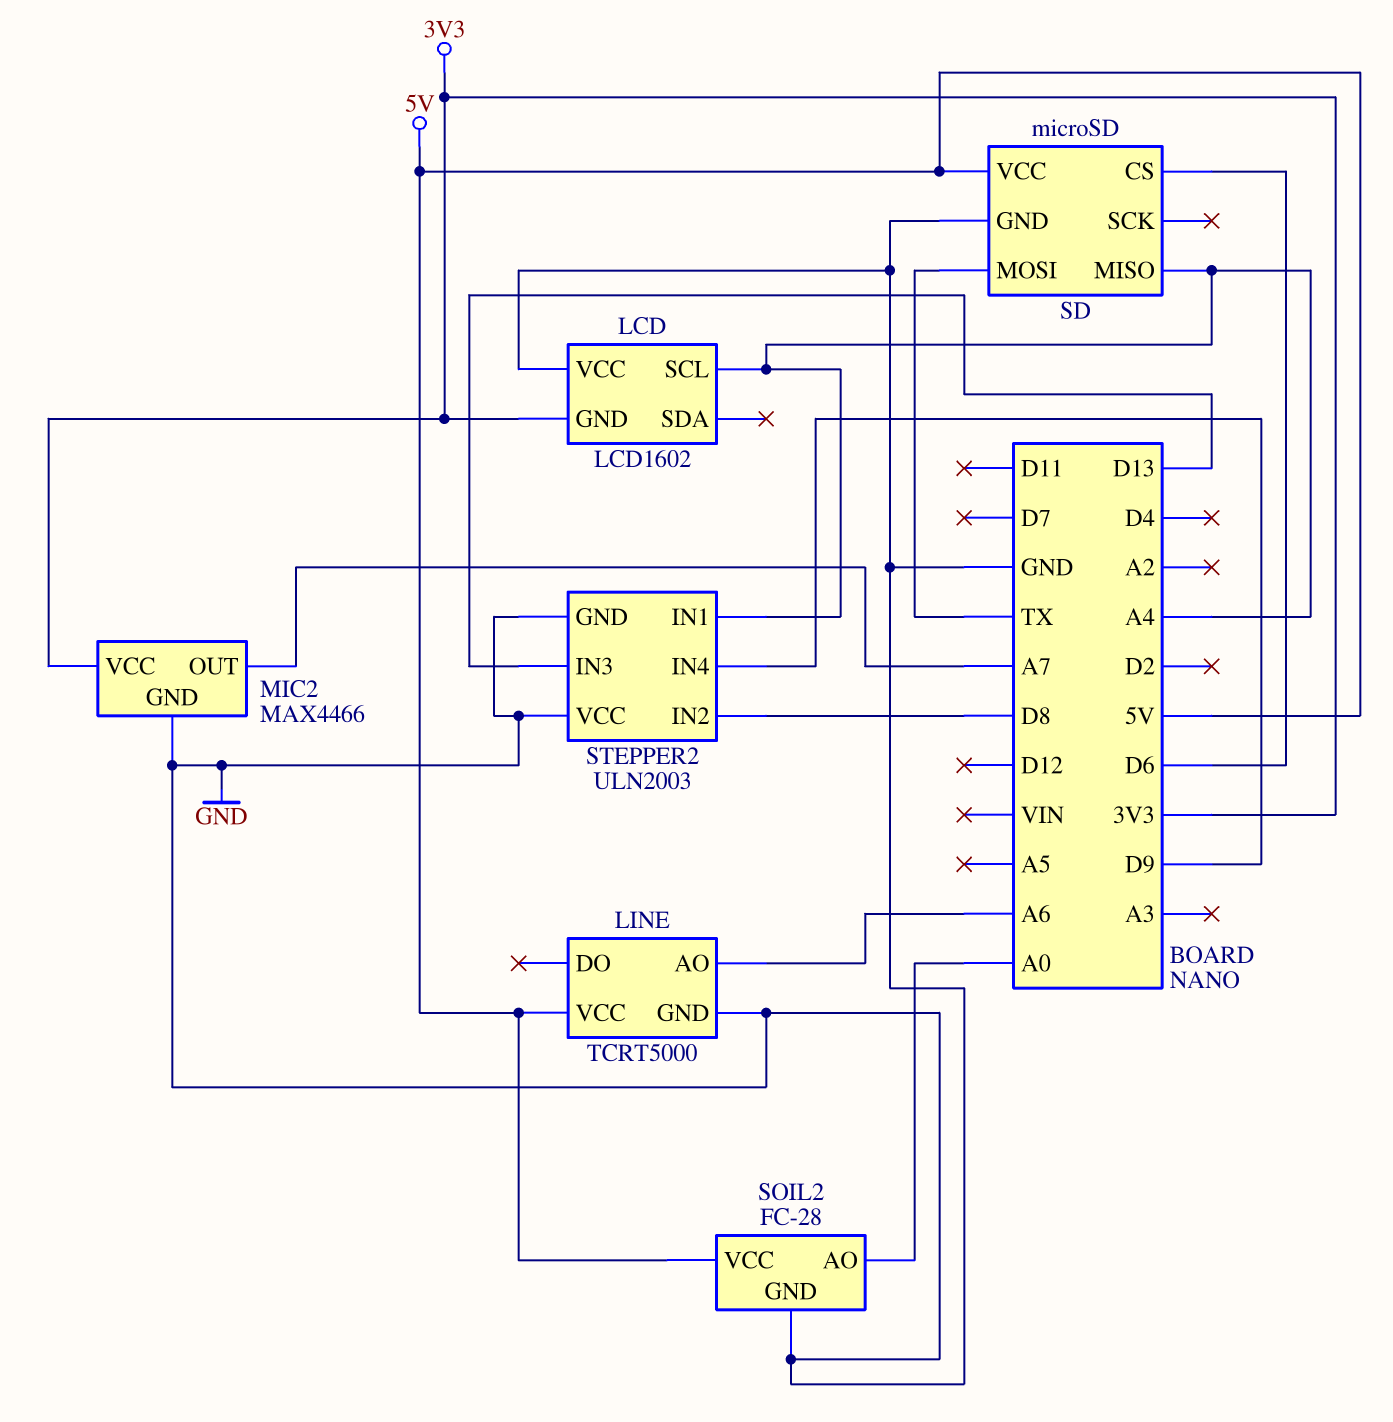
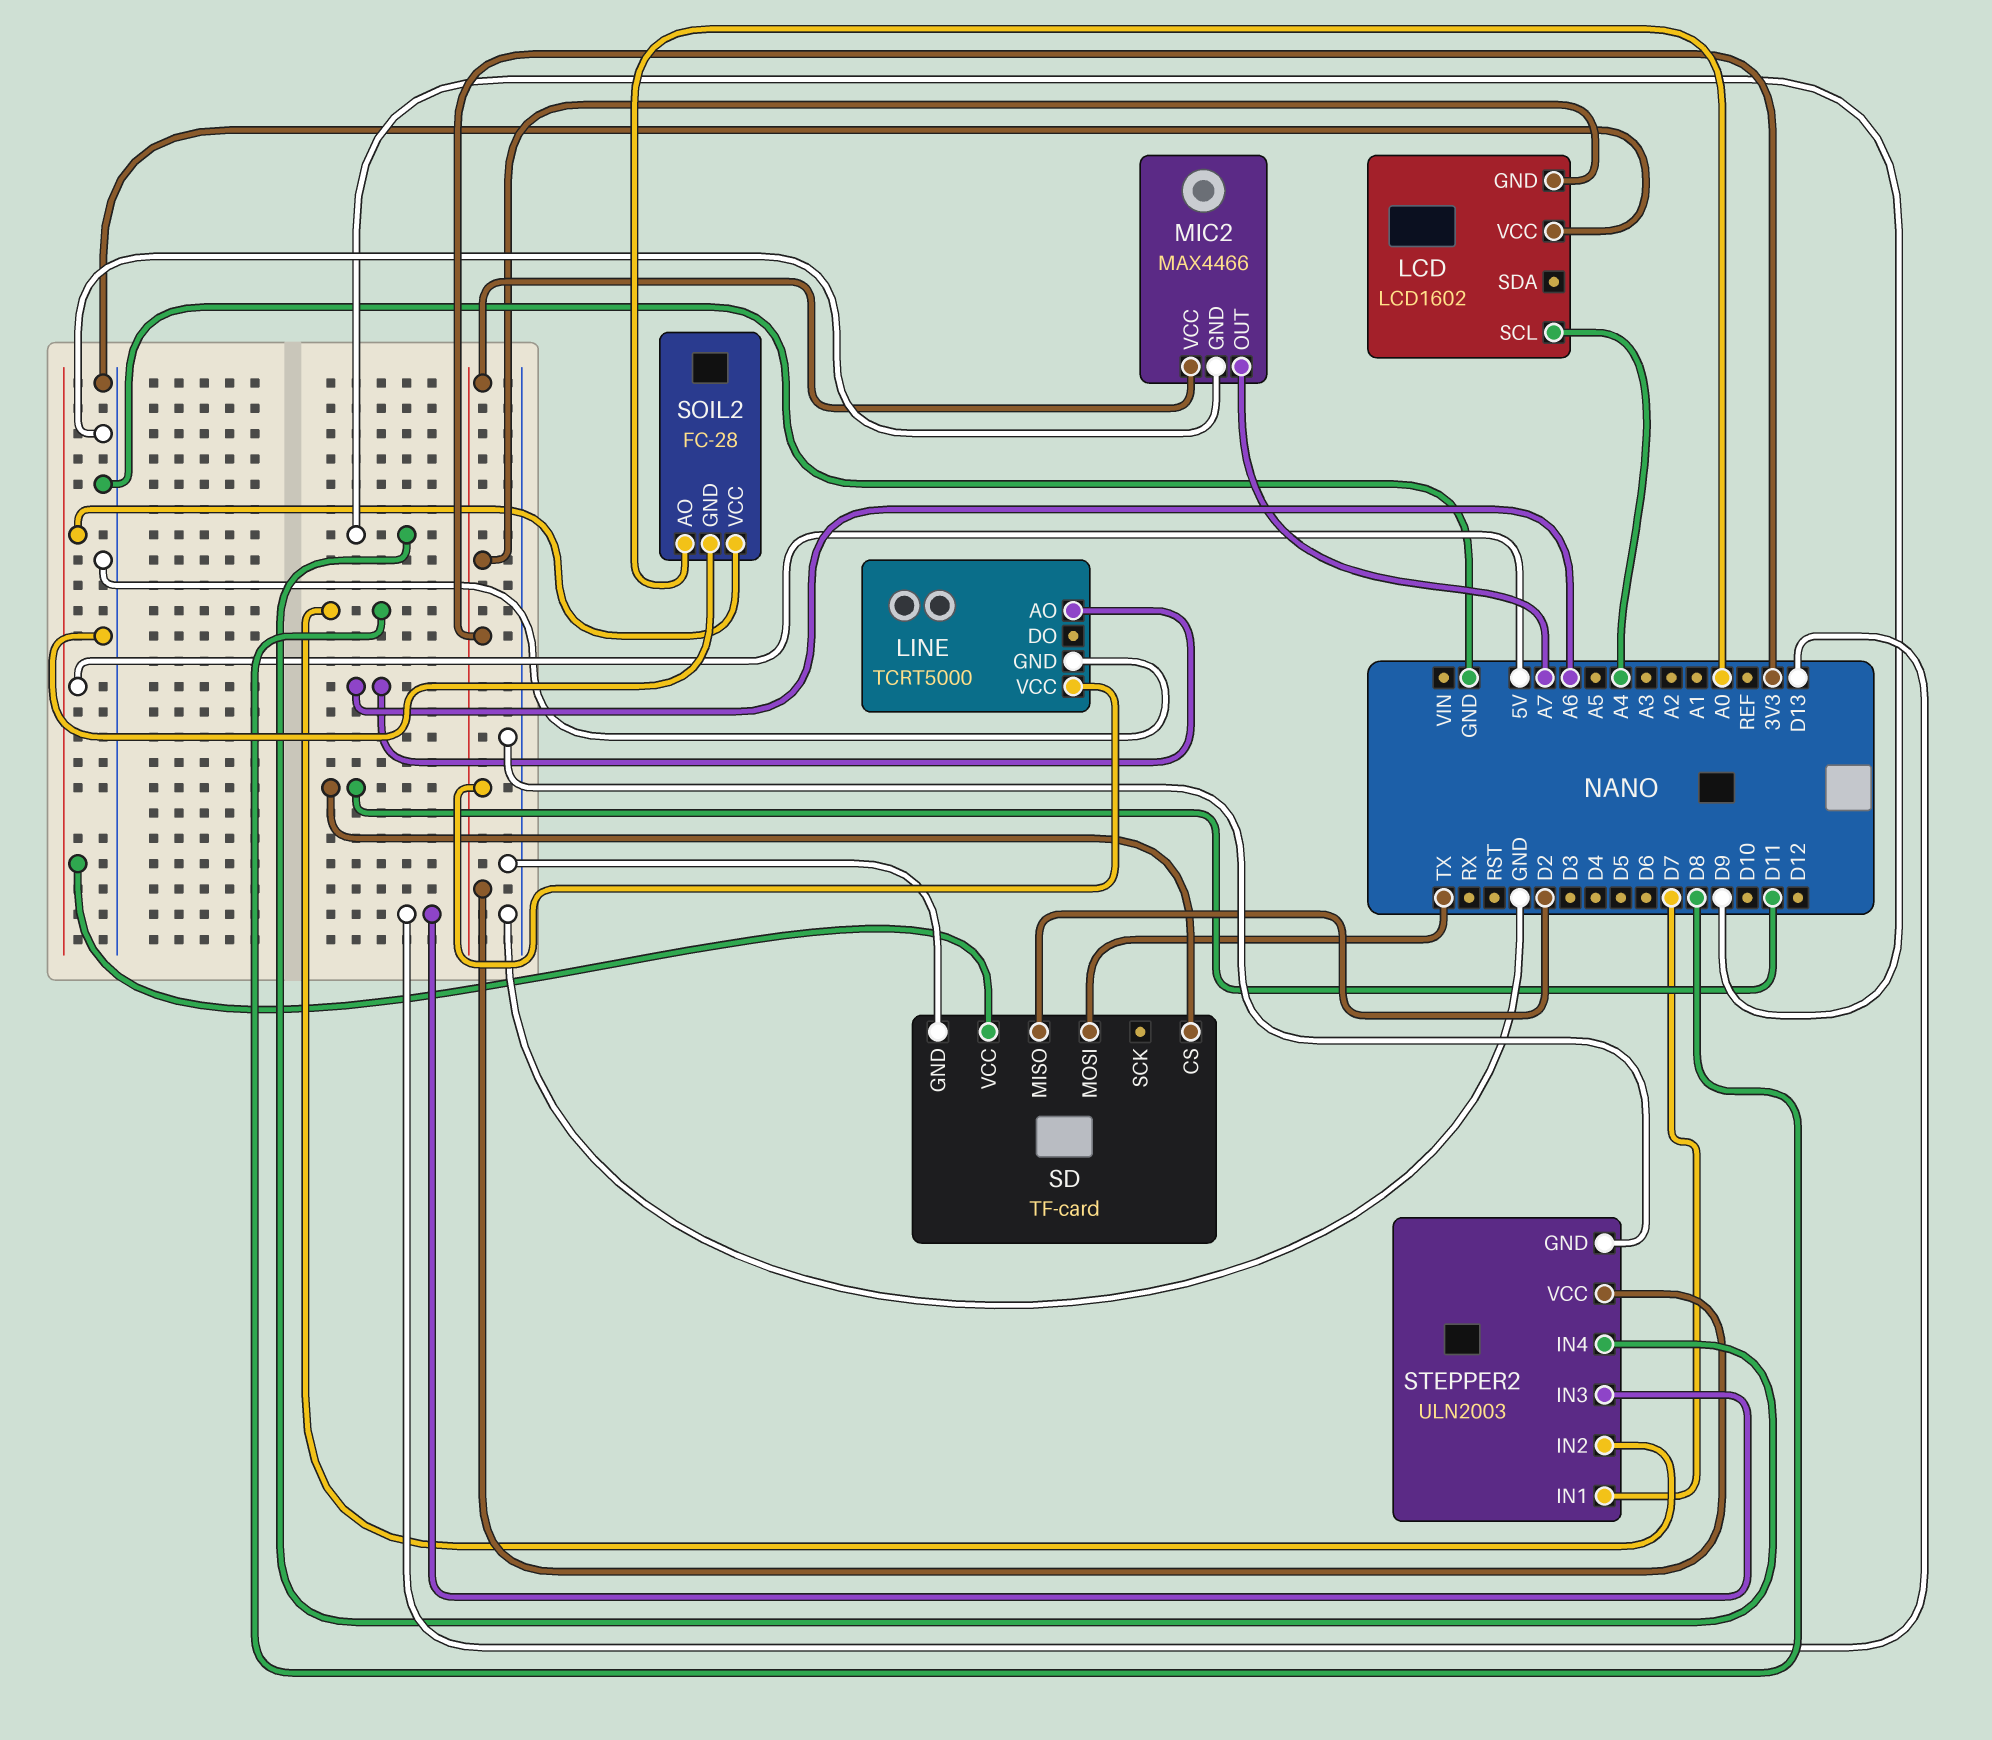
LINE pin VCC: 5V -> 3V3
SD: microSD -> TF-card
SD pin CS: D6 -> D11
SD pin MISO: A4 -> D2
STEPPER2 pin IN1: A4 -> D7
STEPPER2 pin VCC: GND -> 3V3

